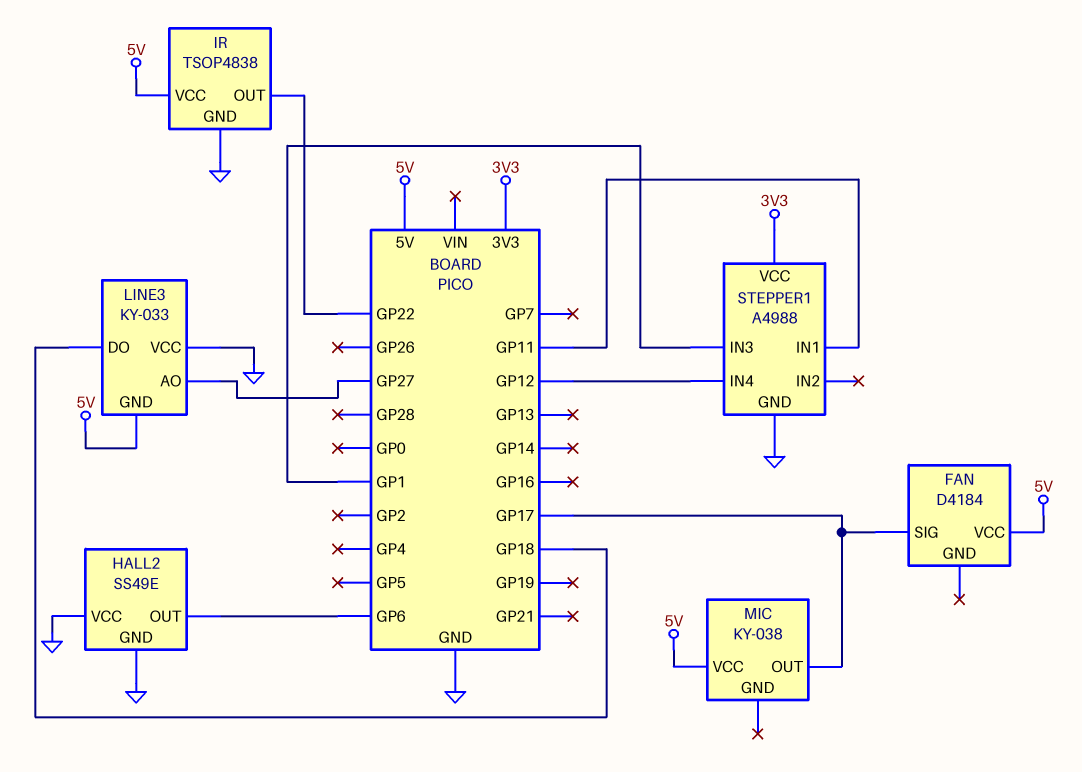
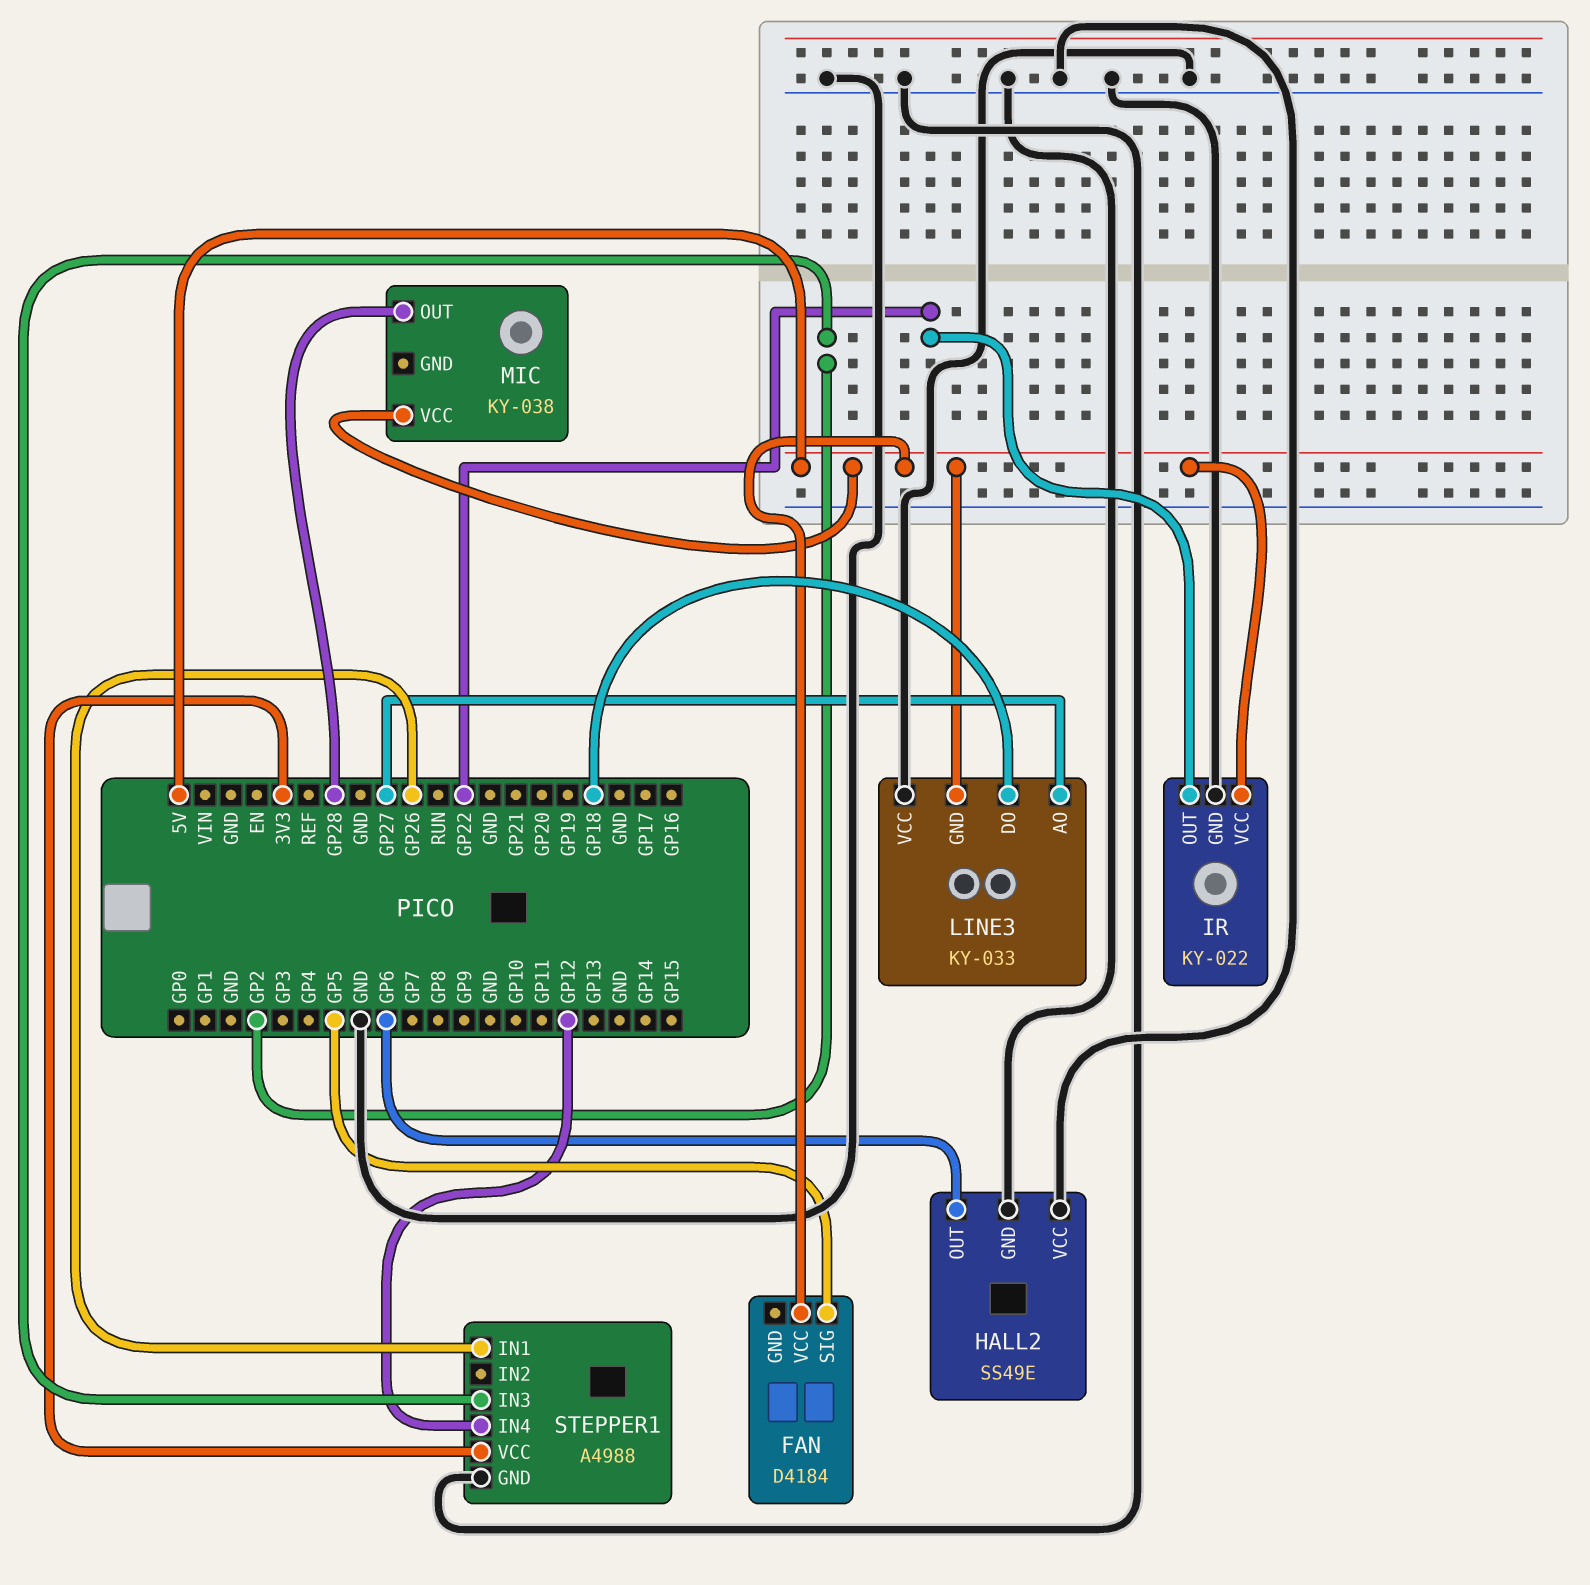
FAN pin SIG: GP17 -> GP5
IR: TSOP4838 -> KY-022
MIC pin OUT: GP17 -> GP28
STEPPER1 pin IN1: GP11 -> GP26
STEPPER1 pin IN3: GP1 -> GP2

